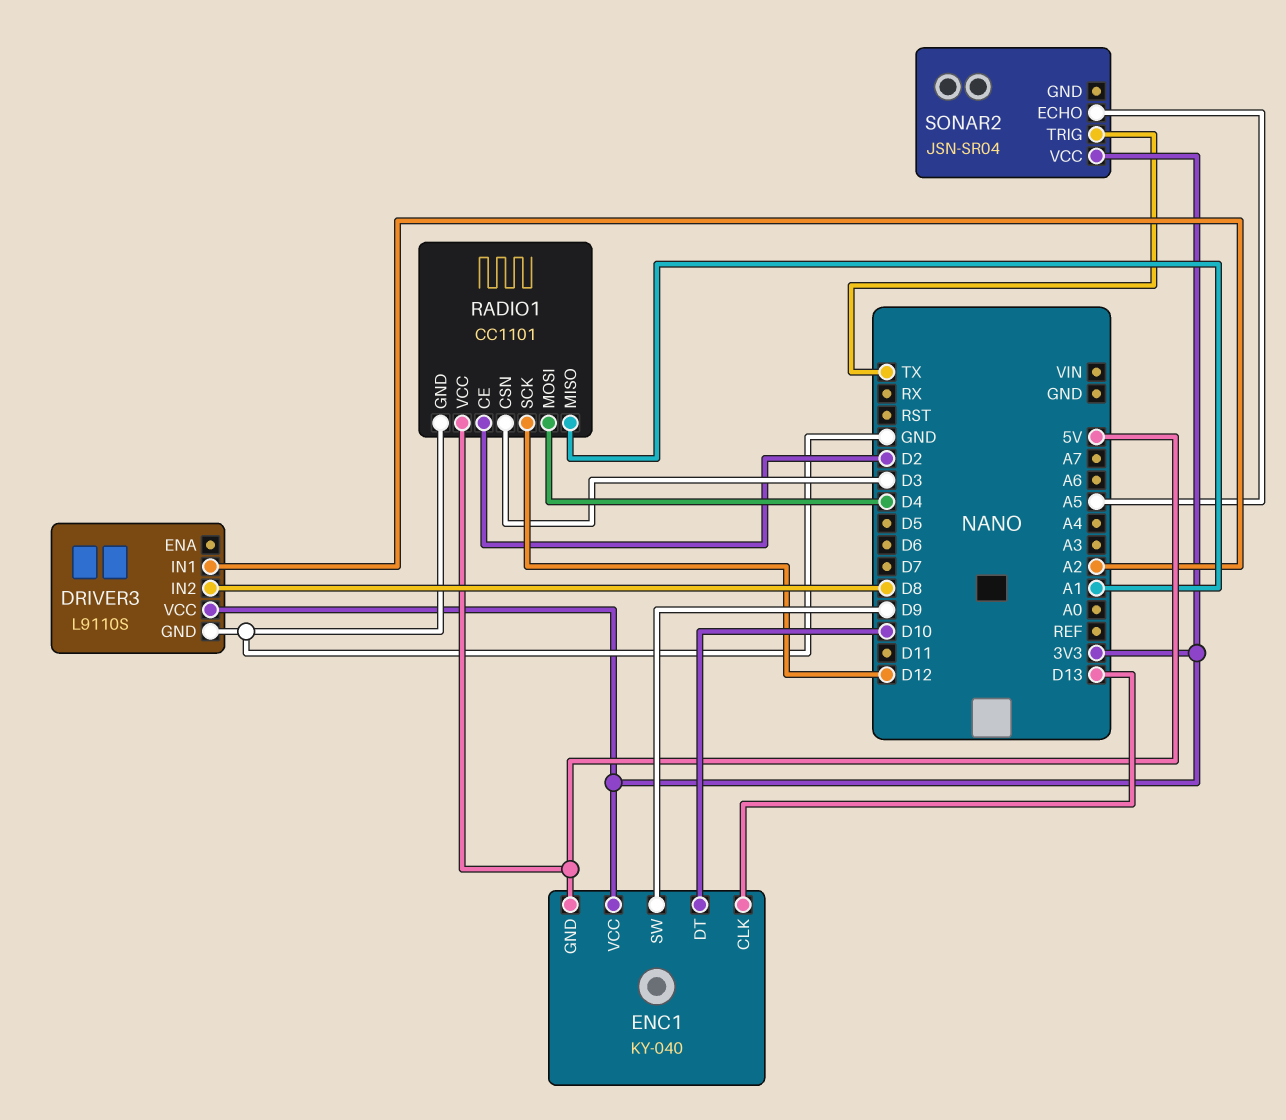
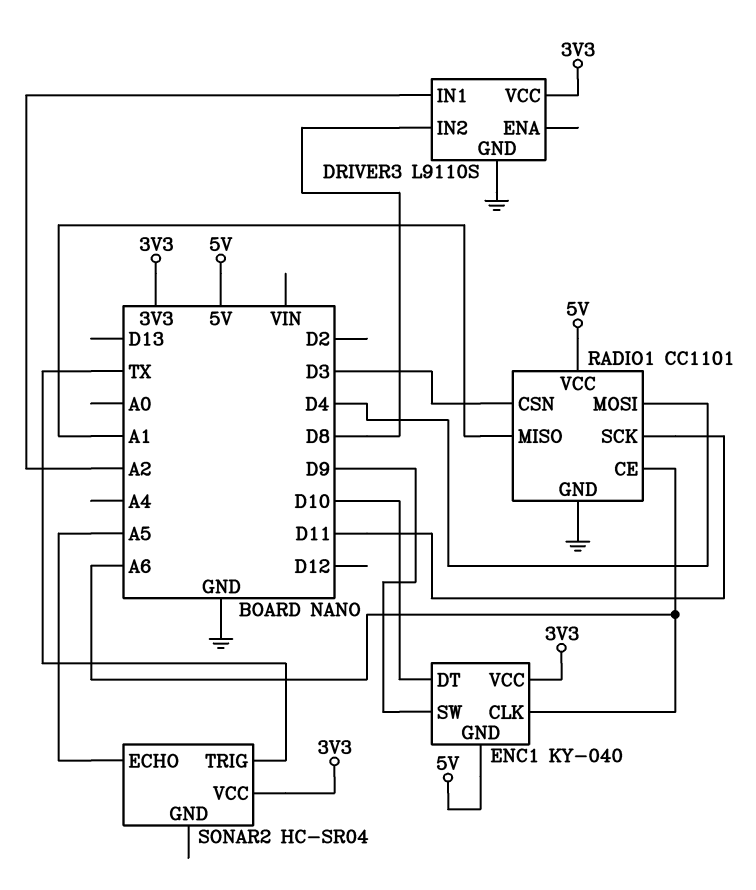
ENC1 pin CLK: D13 -> A6
RADIO1 pin CE: D2 -> A6
RADIO1 pin SCK: D12 -> D11
SONAR2: JSN-SR04 -> HC-SR04

